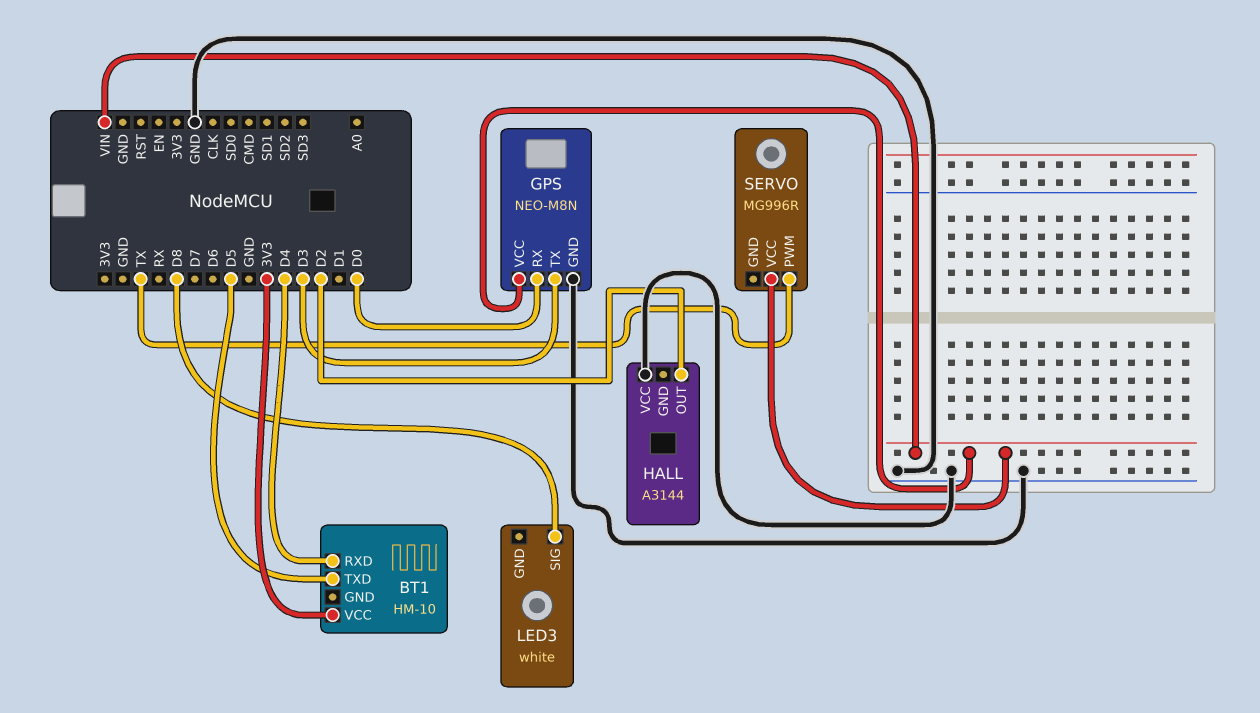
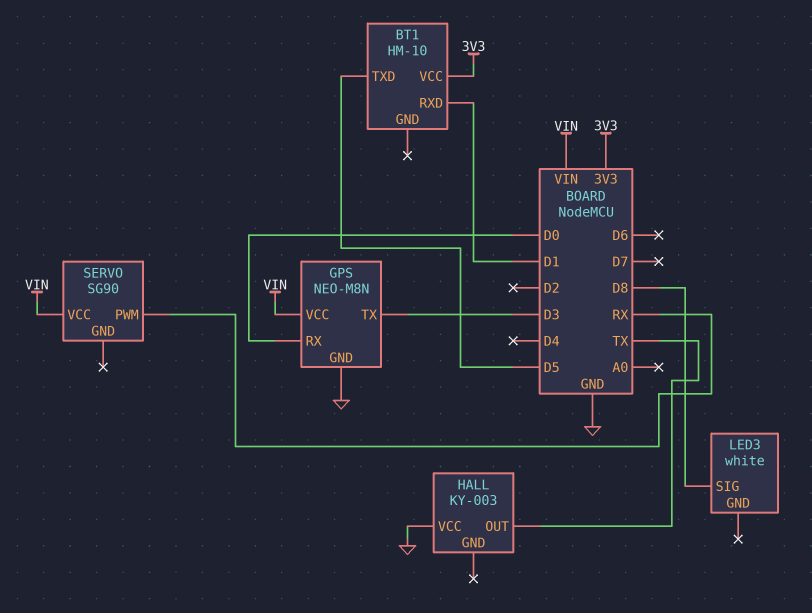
BT1 pin RXD: D4 -> D1
HALL: A3144 -> KY-003
HALL pin OUT: D2 -> TX
SERVO: MG996R -> SG90
SERVO pin PWM: TX -> RX

